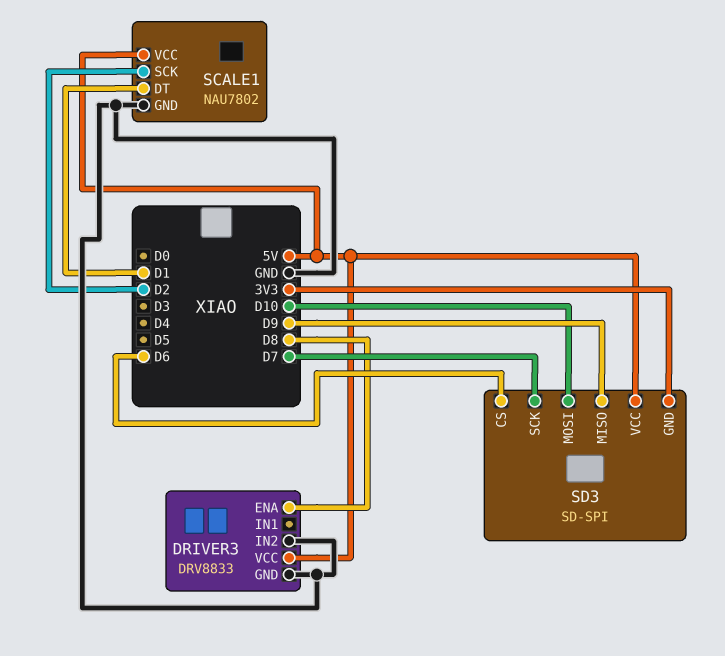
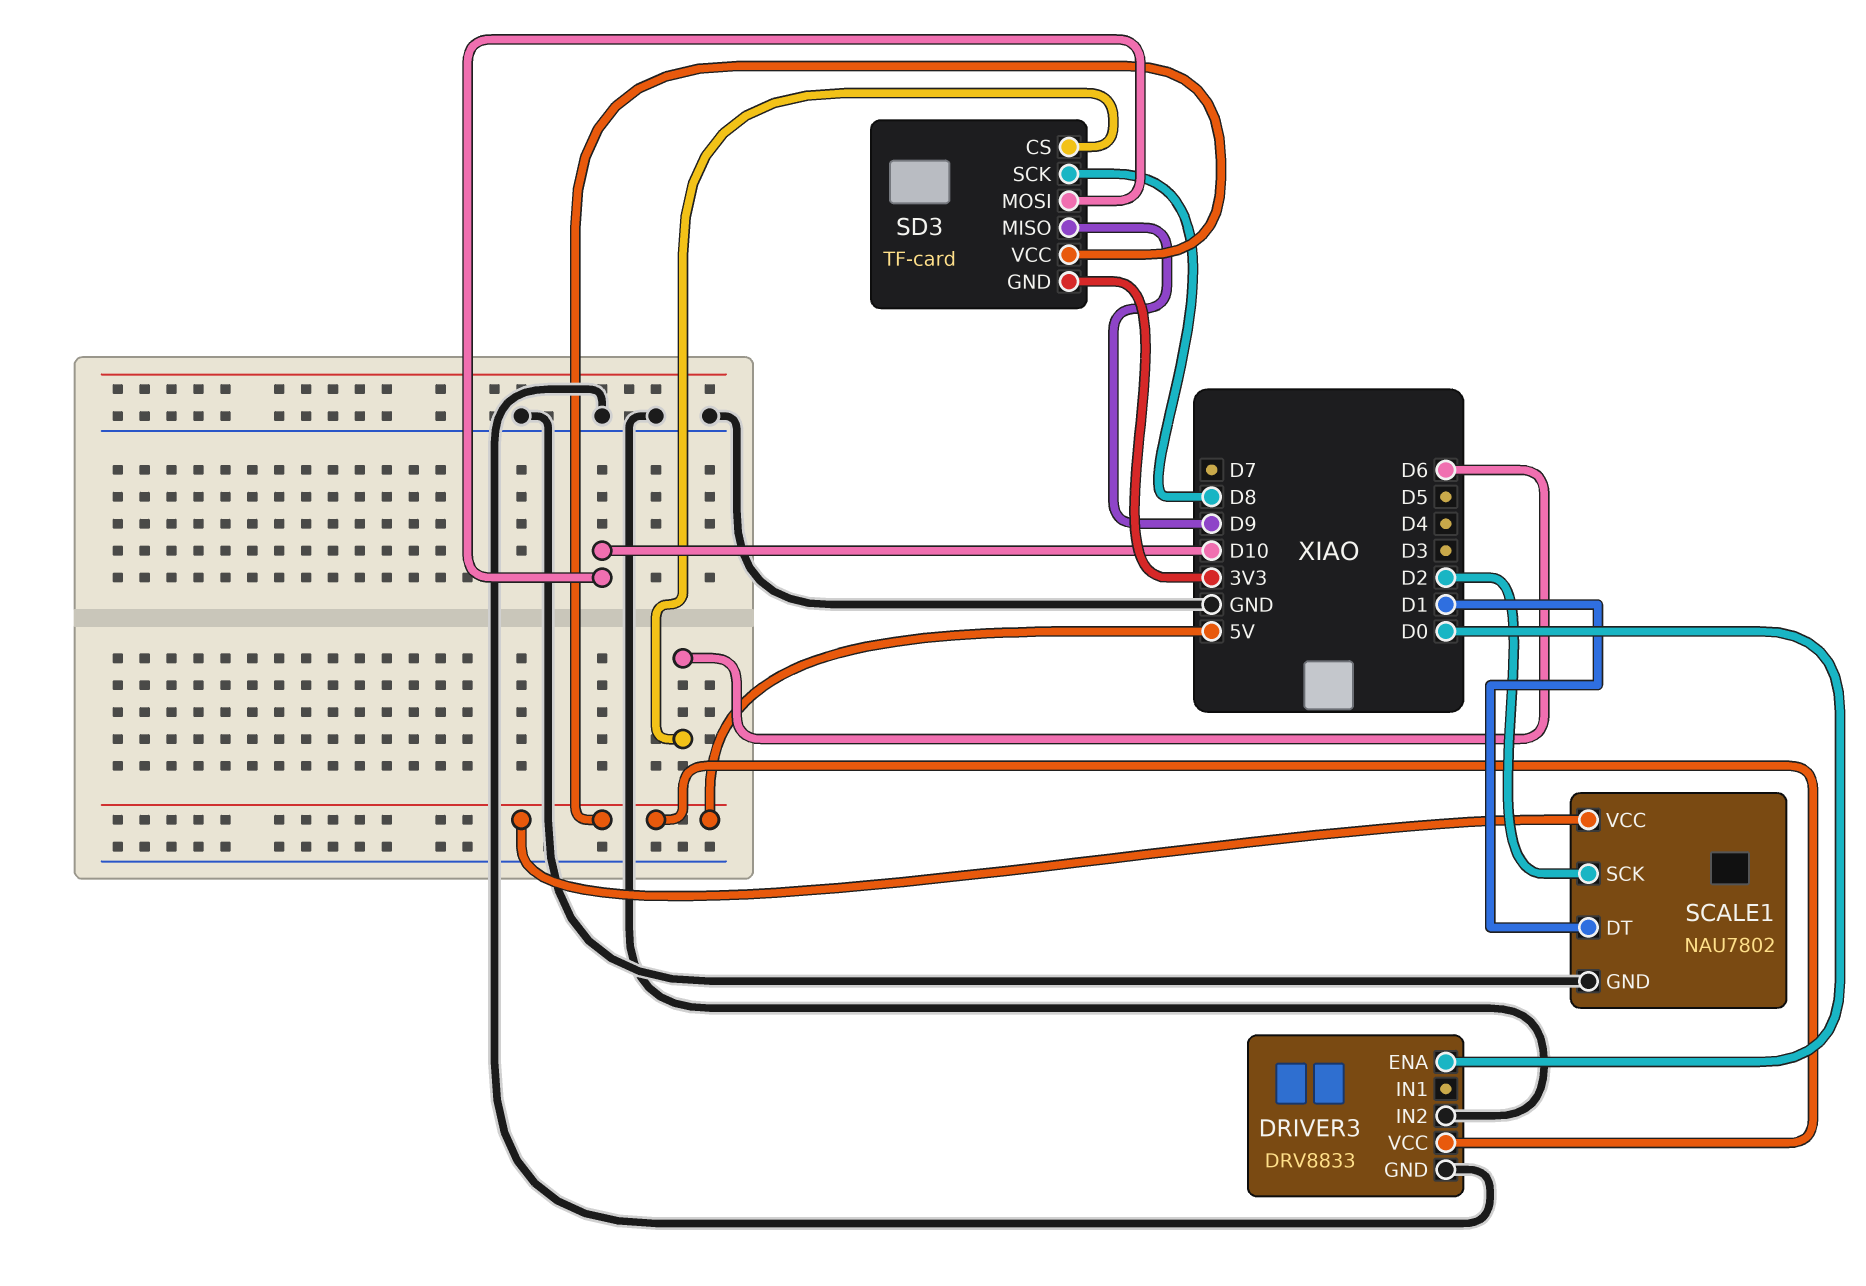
DRIVER3 pin ENA: D8 -> D0
SD3: SD-SPI -> TF-card
SD3 pin SCK: D7 -> D8

